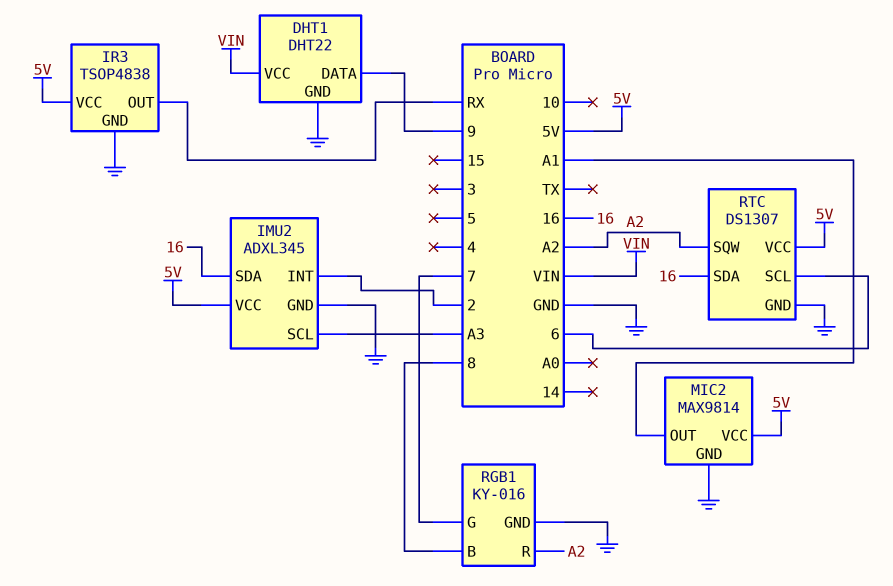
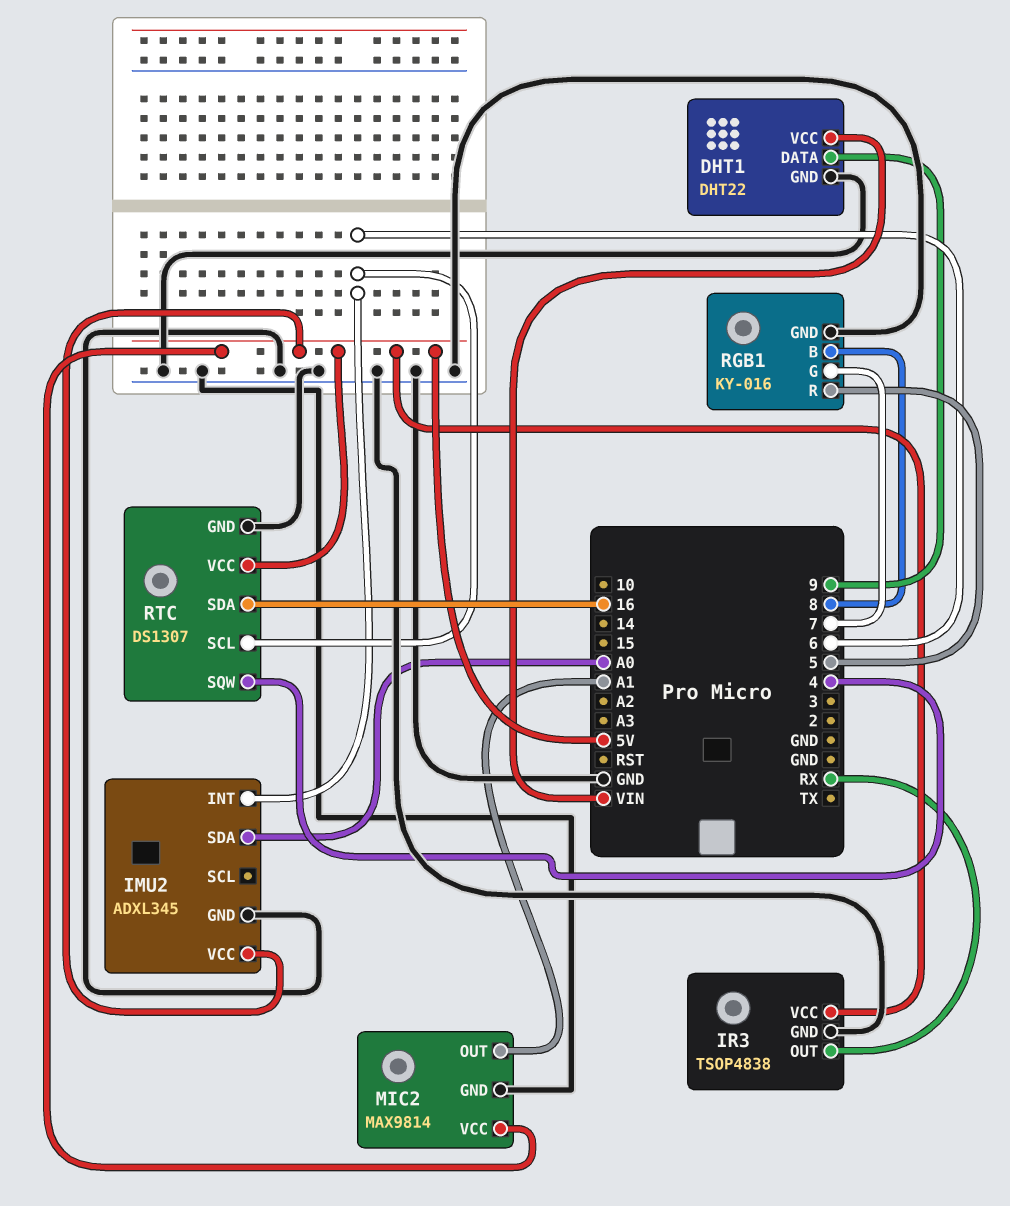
IMU2 pin INT: 2 -> 6
IMU2 pin SCL: A3 -> none
IMU2 pin SDA: 16 -> A0
RGB1 pin R: A2 -> 5
RTC pin SQW: A2 -> 4

